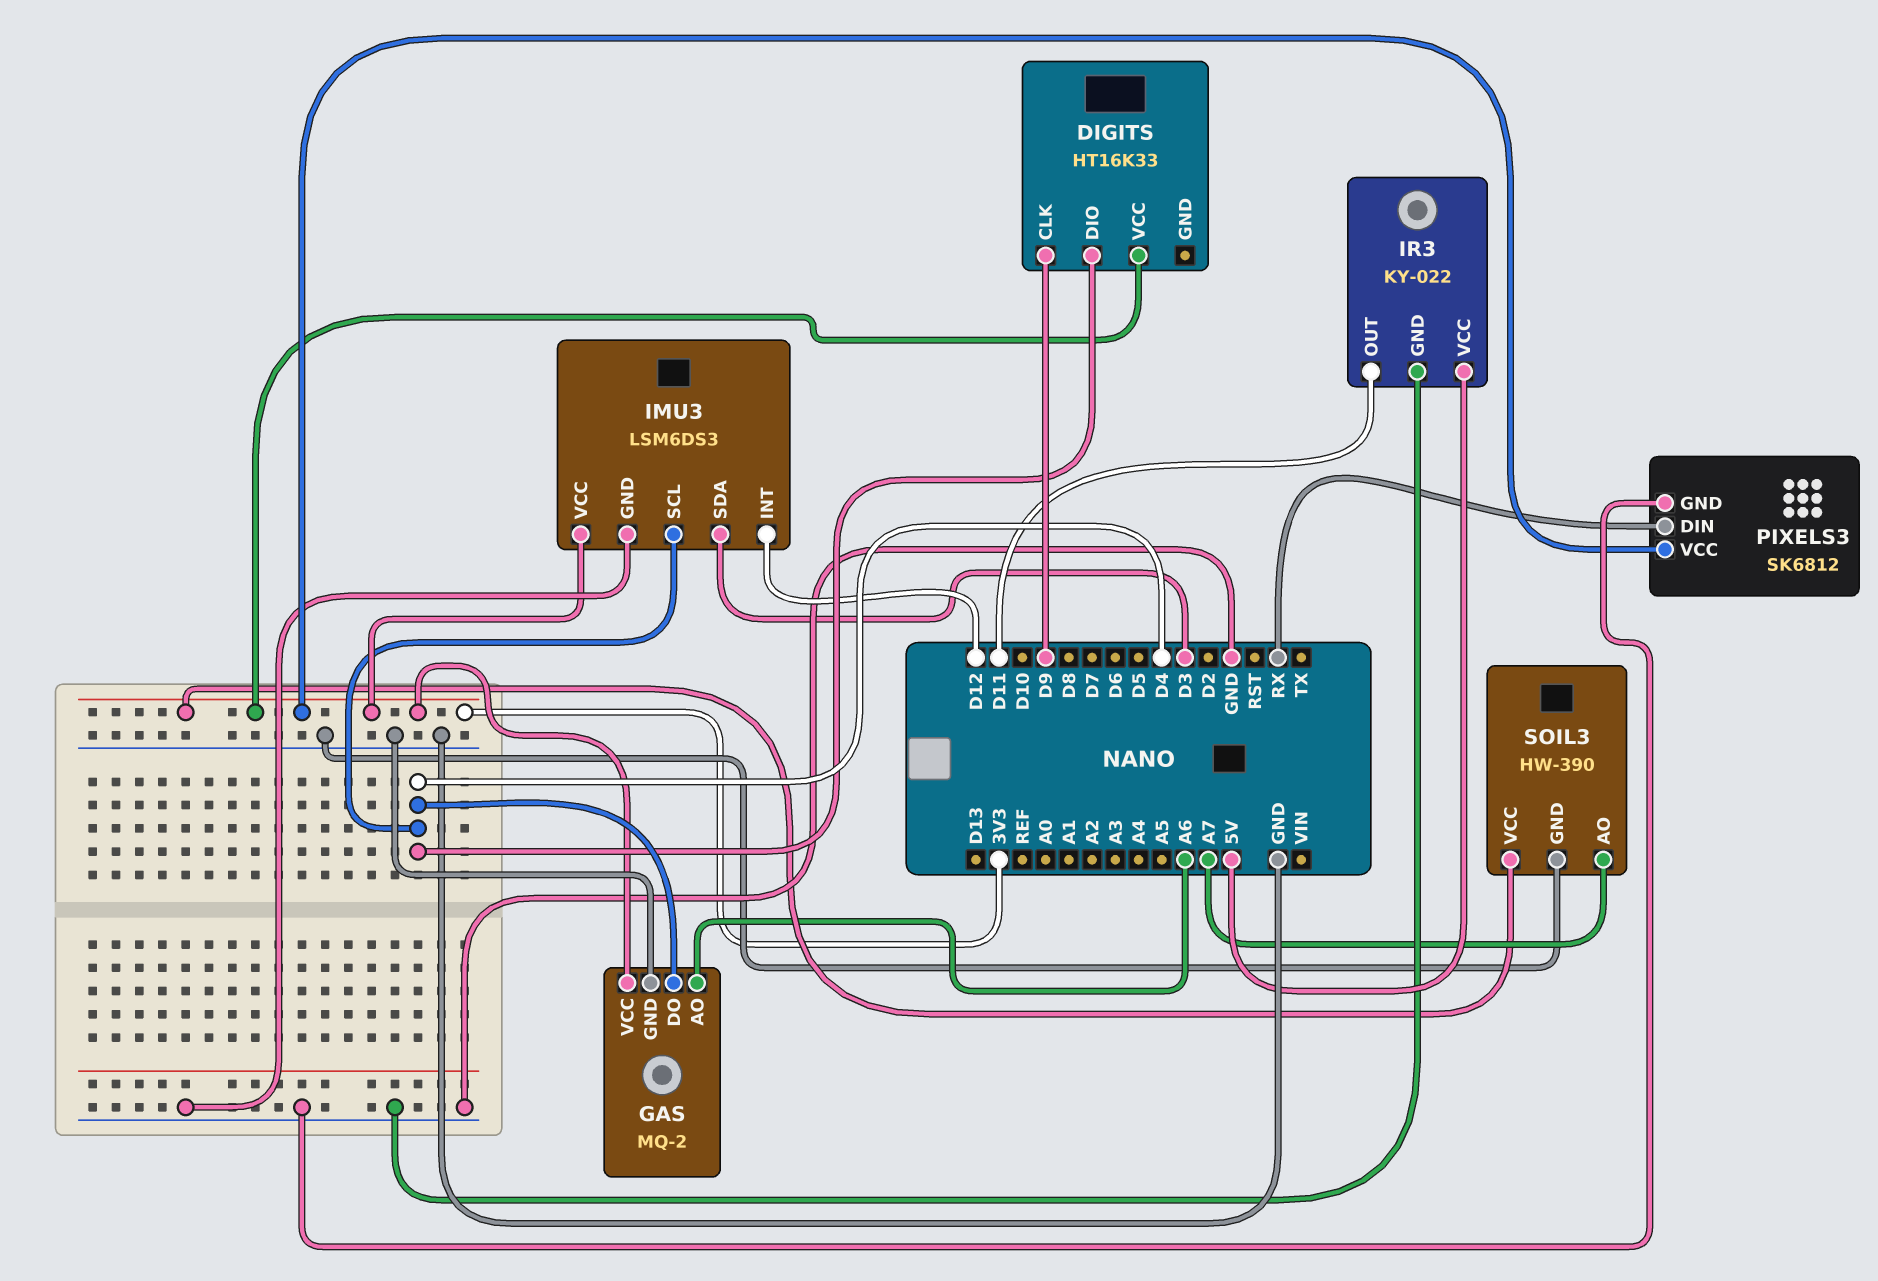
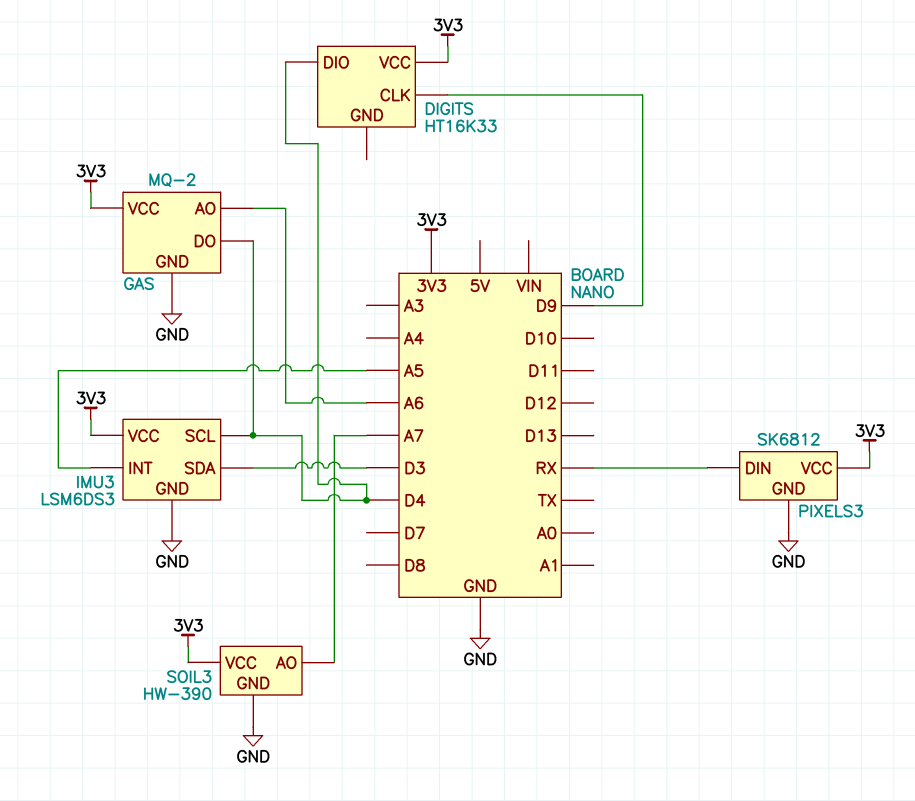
IMU3 pin INT: D12 -> A5
IR3: KY-022 -> none
IR3 pin GND: GND -> none
IR3 pin OUT: D11 -> none
IR3 pin VCC: 5V -> none

